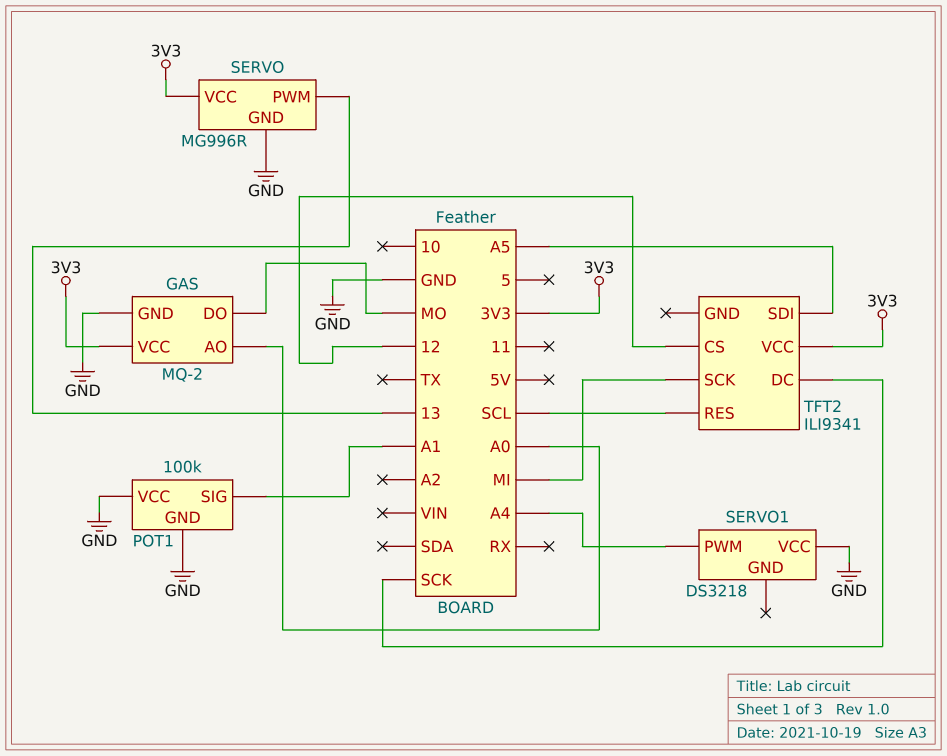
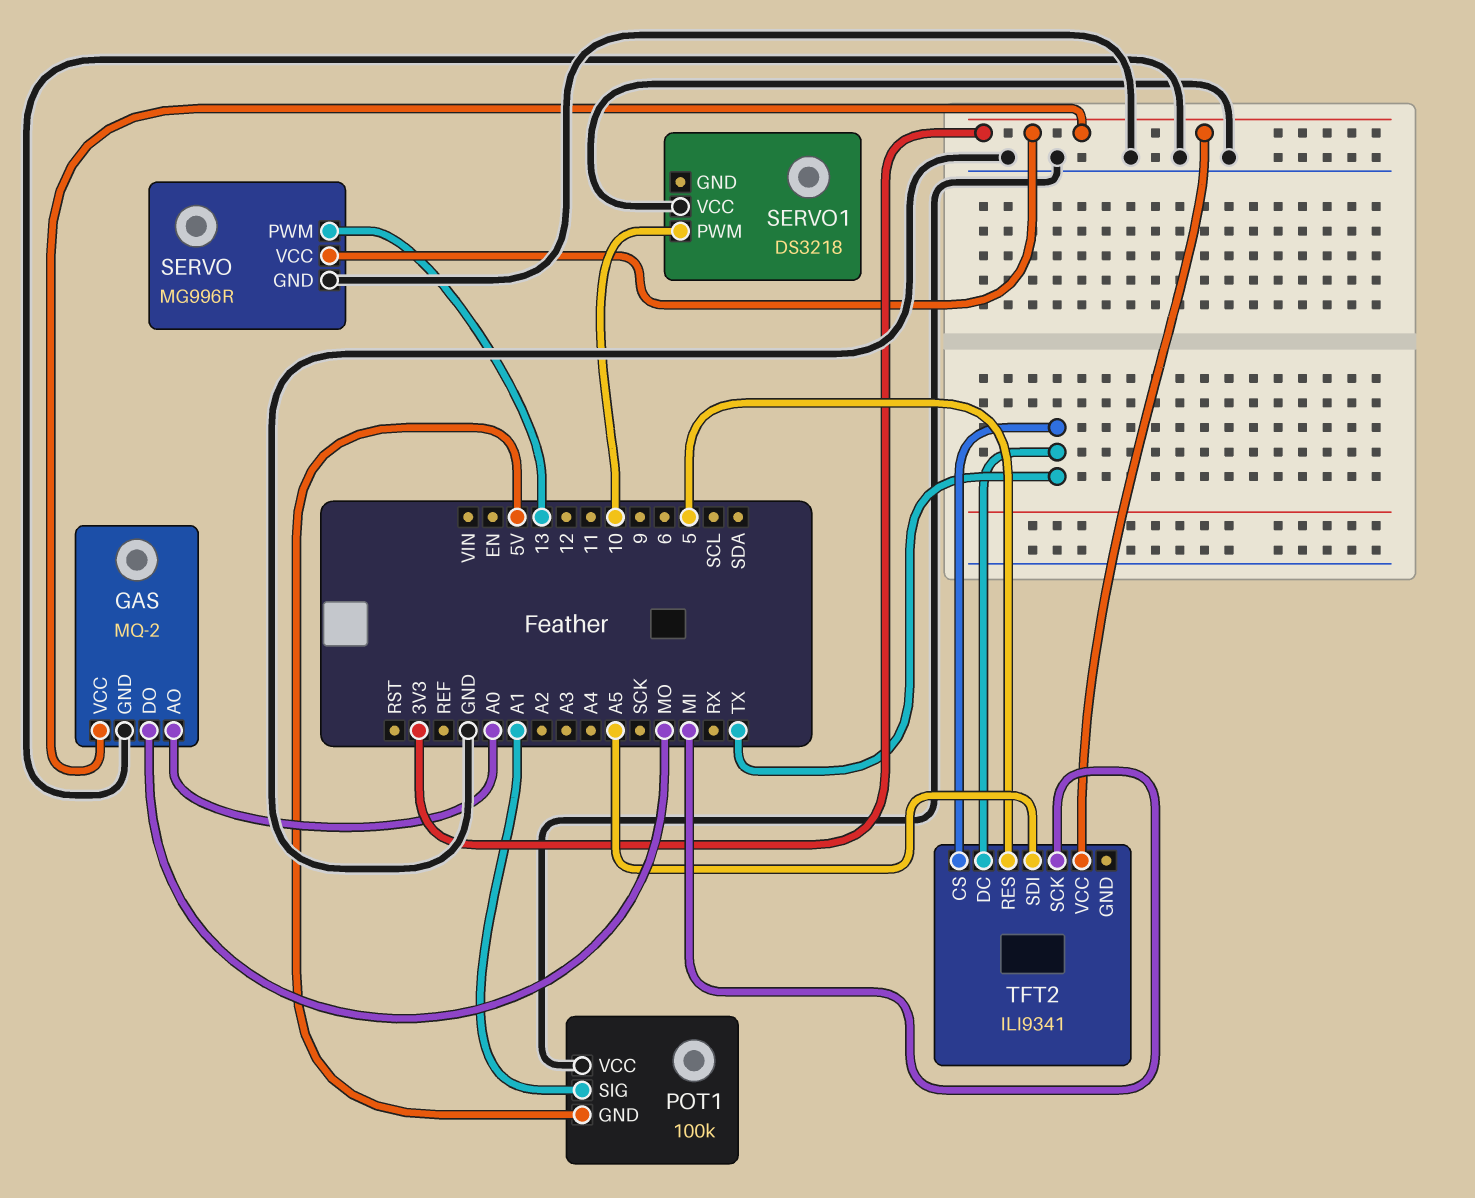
POT1 pin GND: GND -> 5V
SERVO1 pin PWM: A4 -> 10
TFT2 pin CS: 12 -> TX
TFT2 pin DC: SCK -> TX
TFT2 pin RES: SCL -> 5

